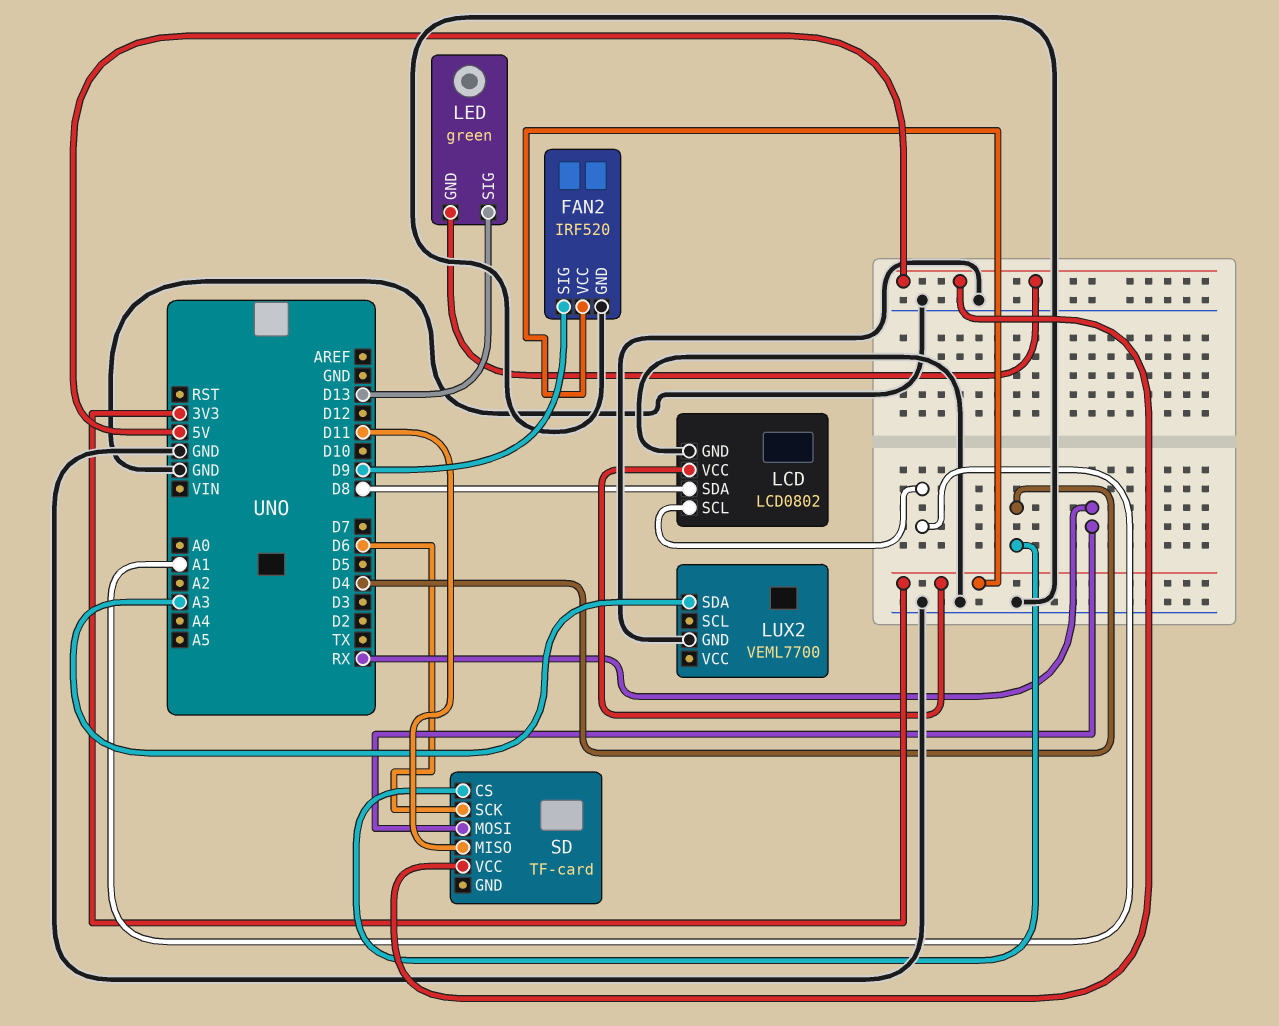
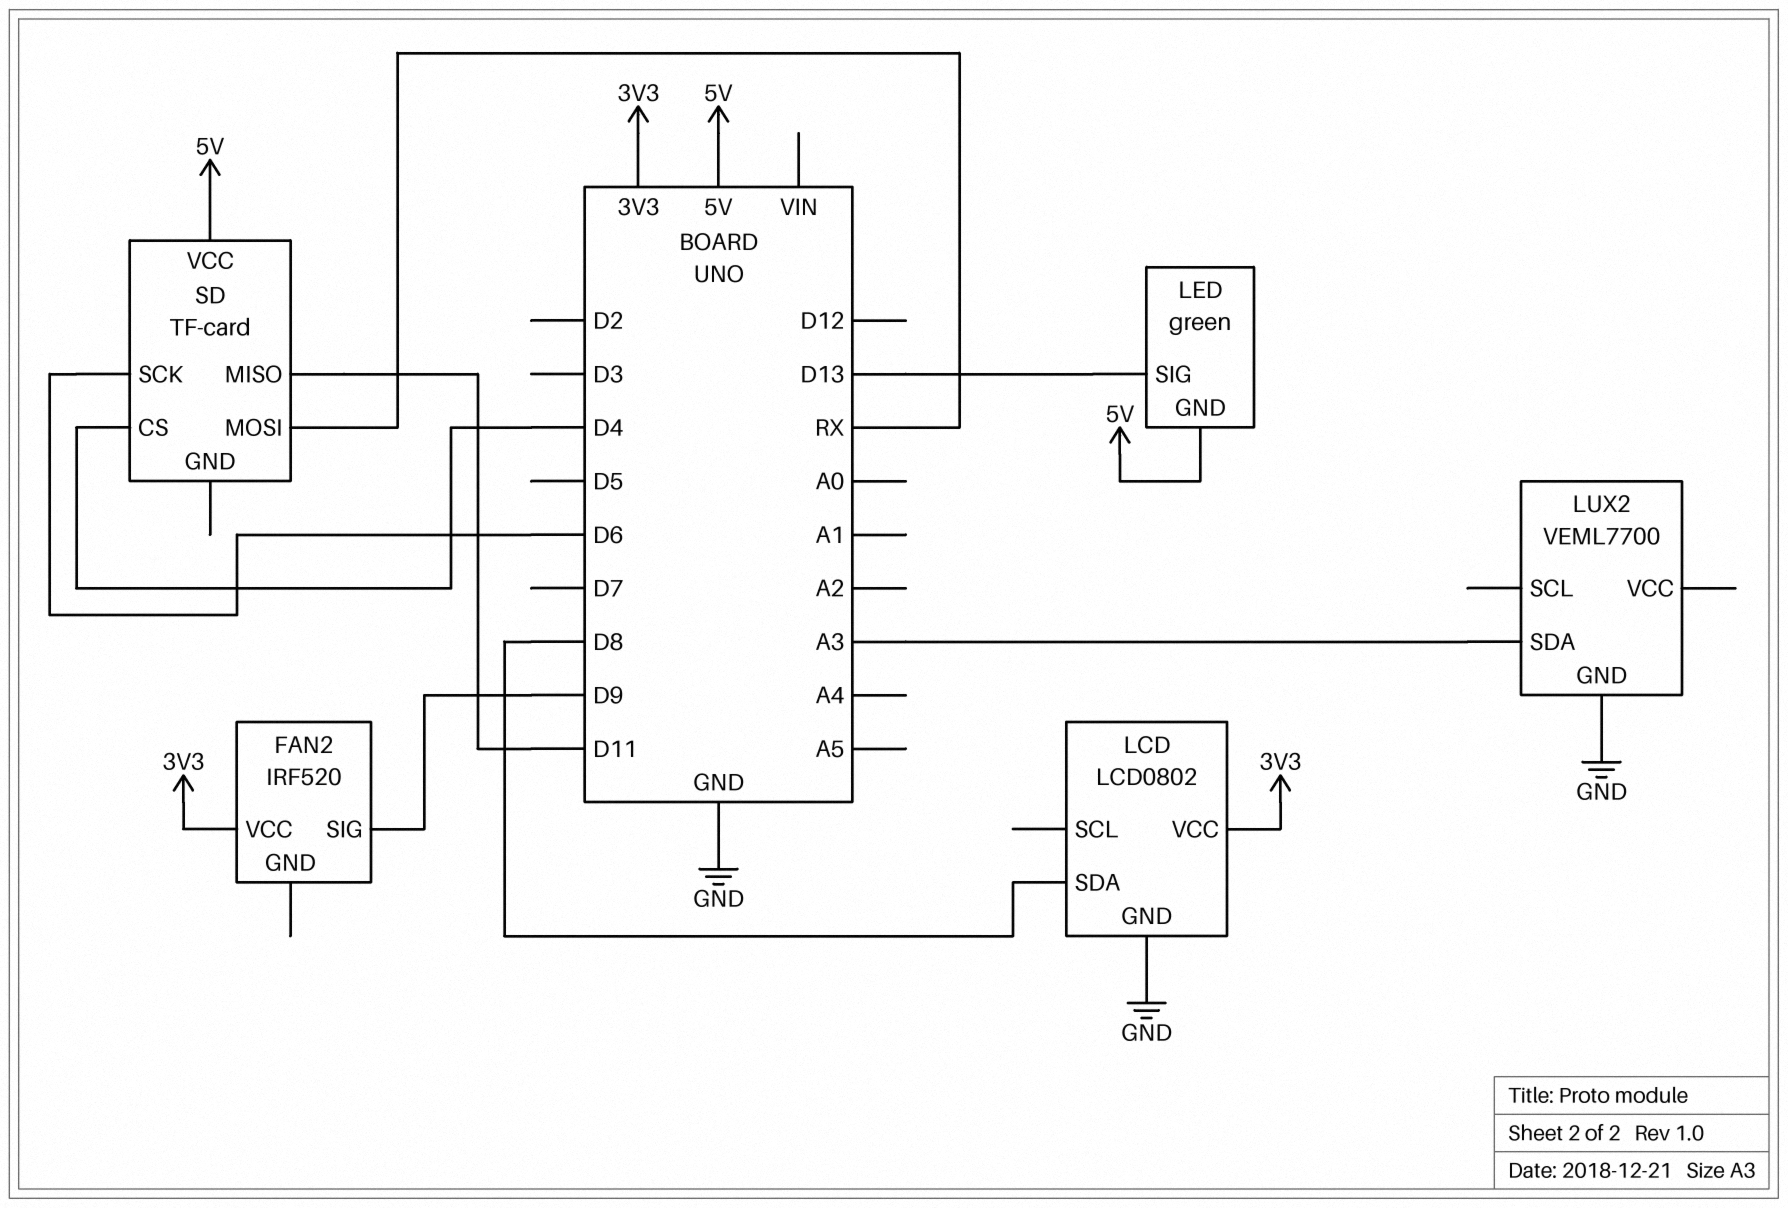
FAN2 pin GND: GND -> none
LCD pin SCL: A1 -> none

